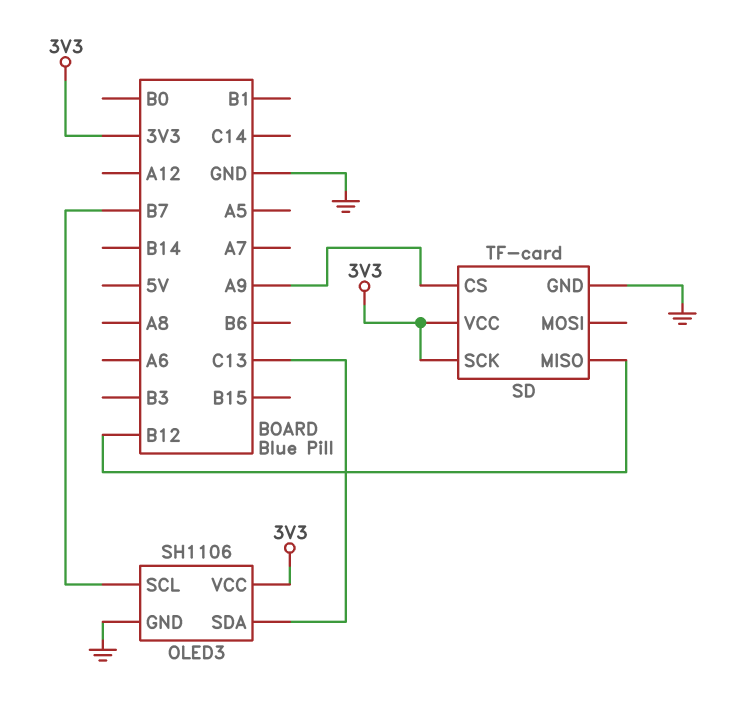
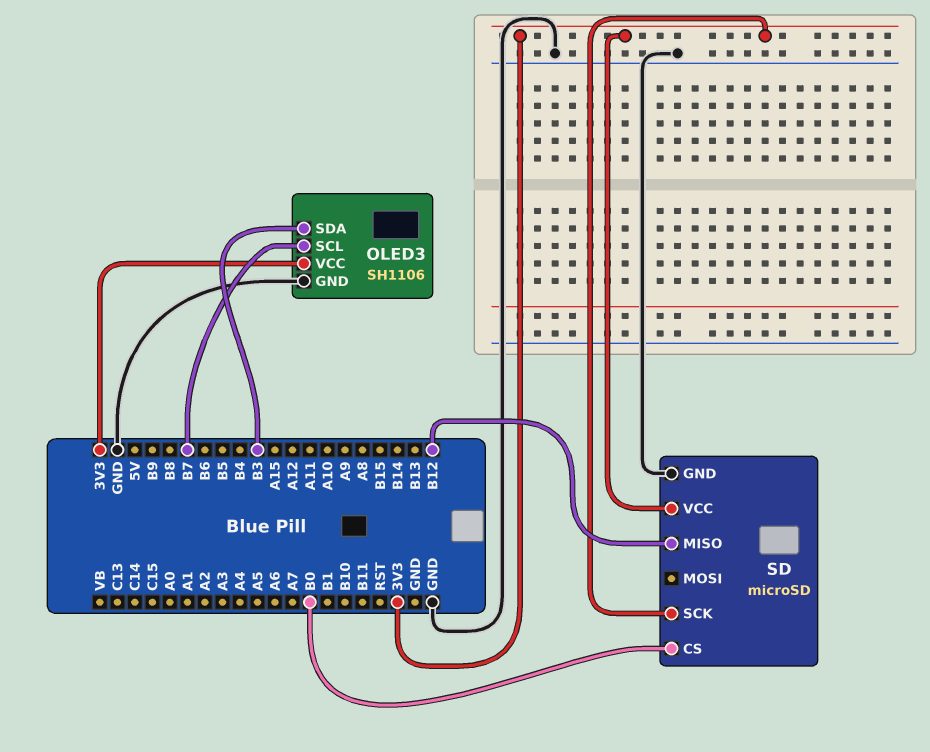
OLED3 pin SDA: C13 -> B3
SD: TF-card -> microSD
SD pin CS: A9 -> B0

